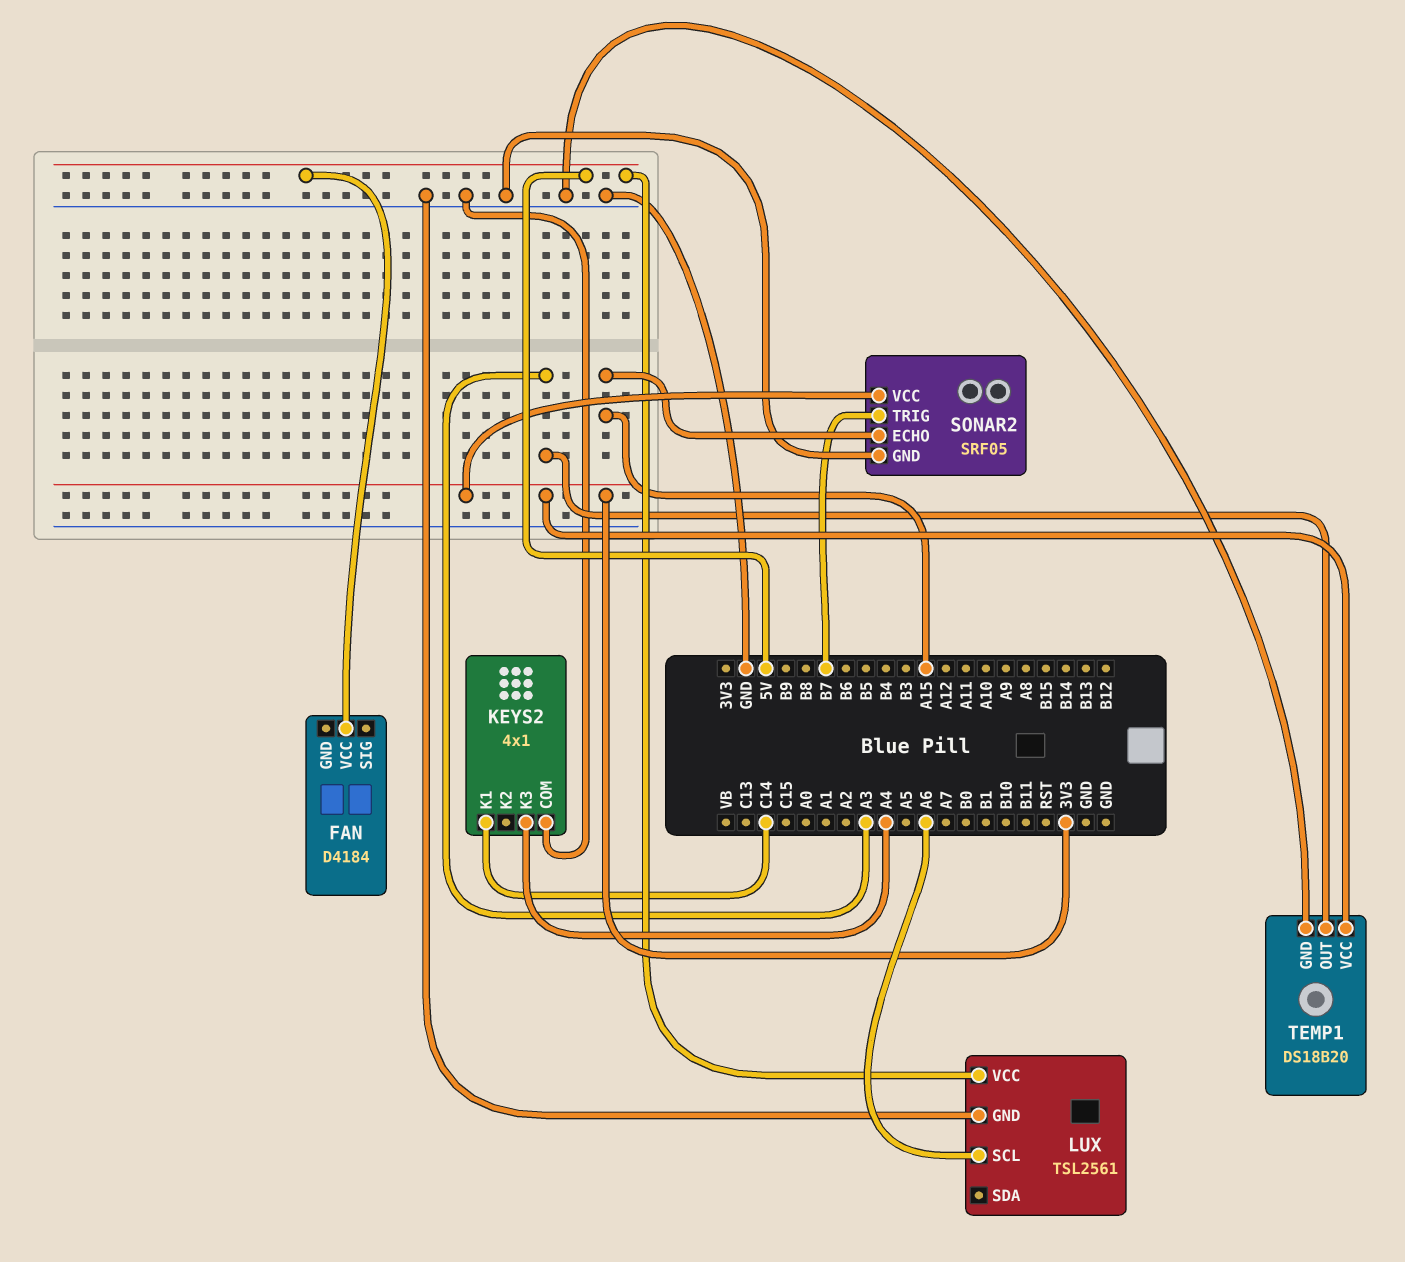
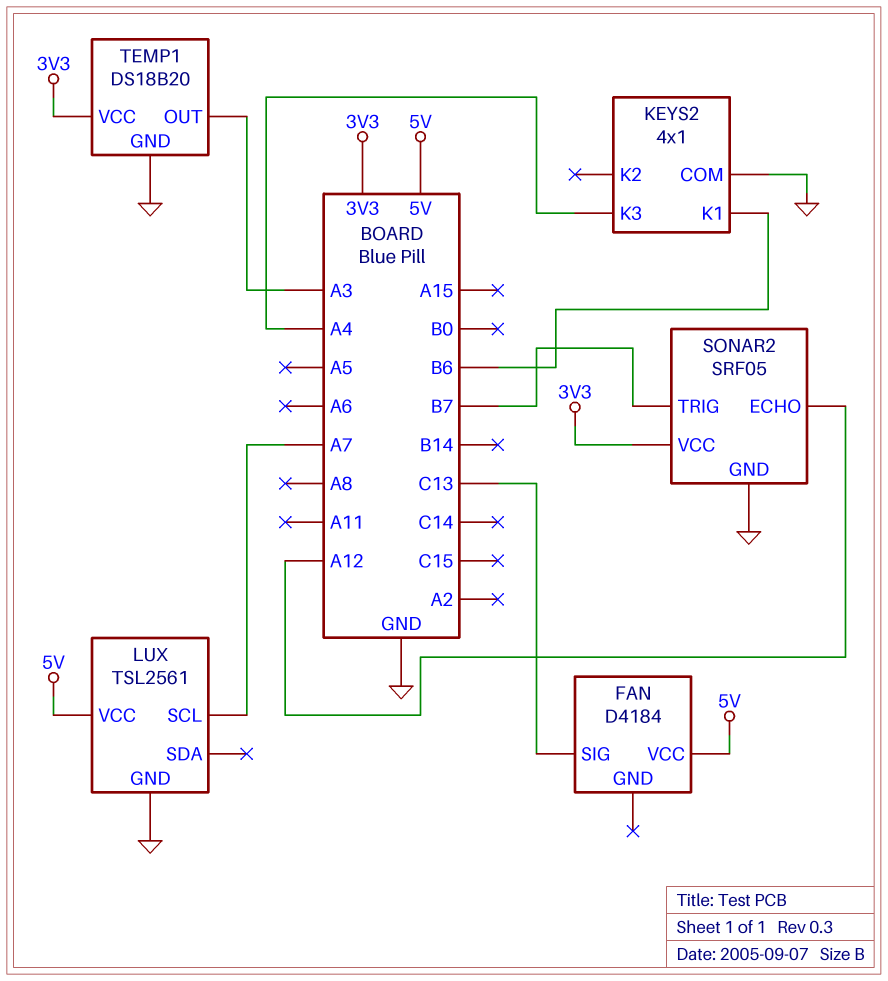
FAN pin SIG: none -> C13
KEYS2 pin K1: C14 -> B6
LUX pin SCL: A6 -> A7
SONAR2 pin ECHO: A15 -> A12

